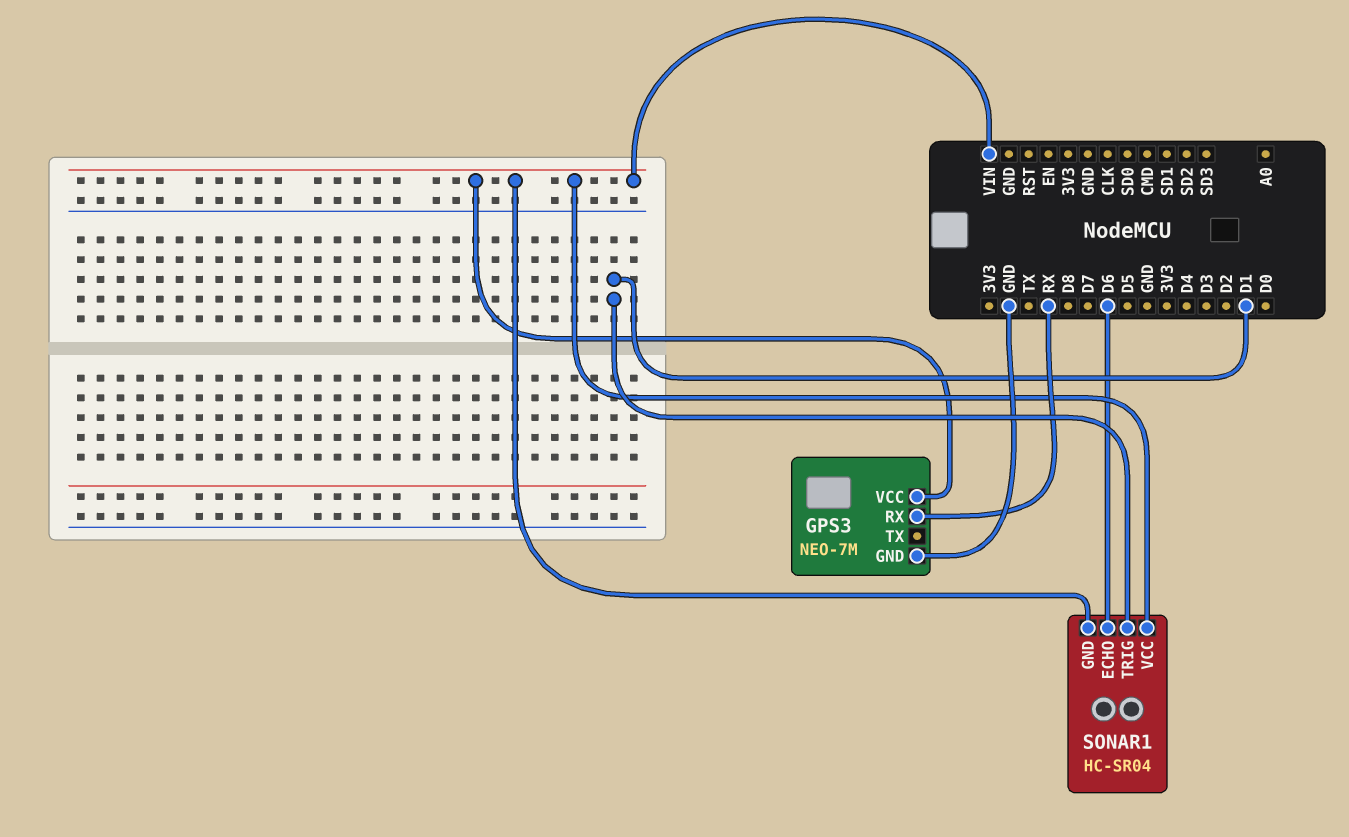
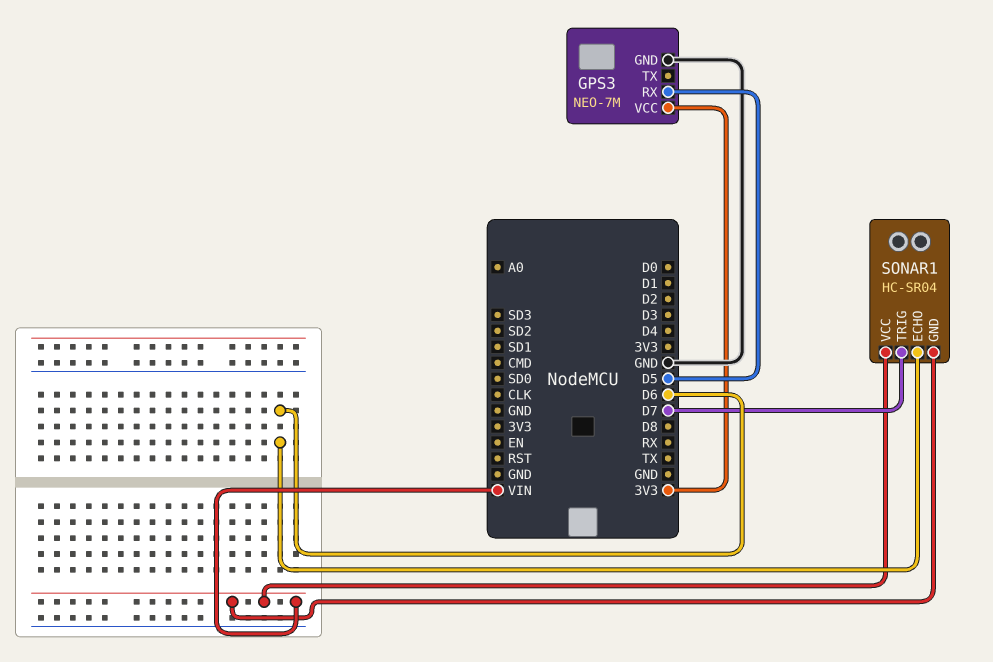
GPS3 pin RX: RX -> D5
GPS3 pin VCC: VIN -> 3V3
SONAR1 pin TRIG: D1 -> D7

